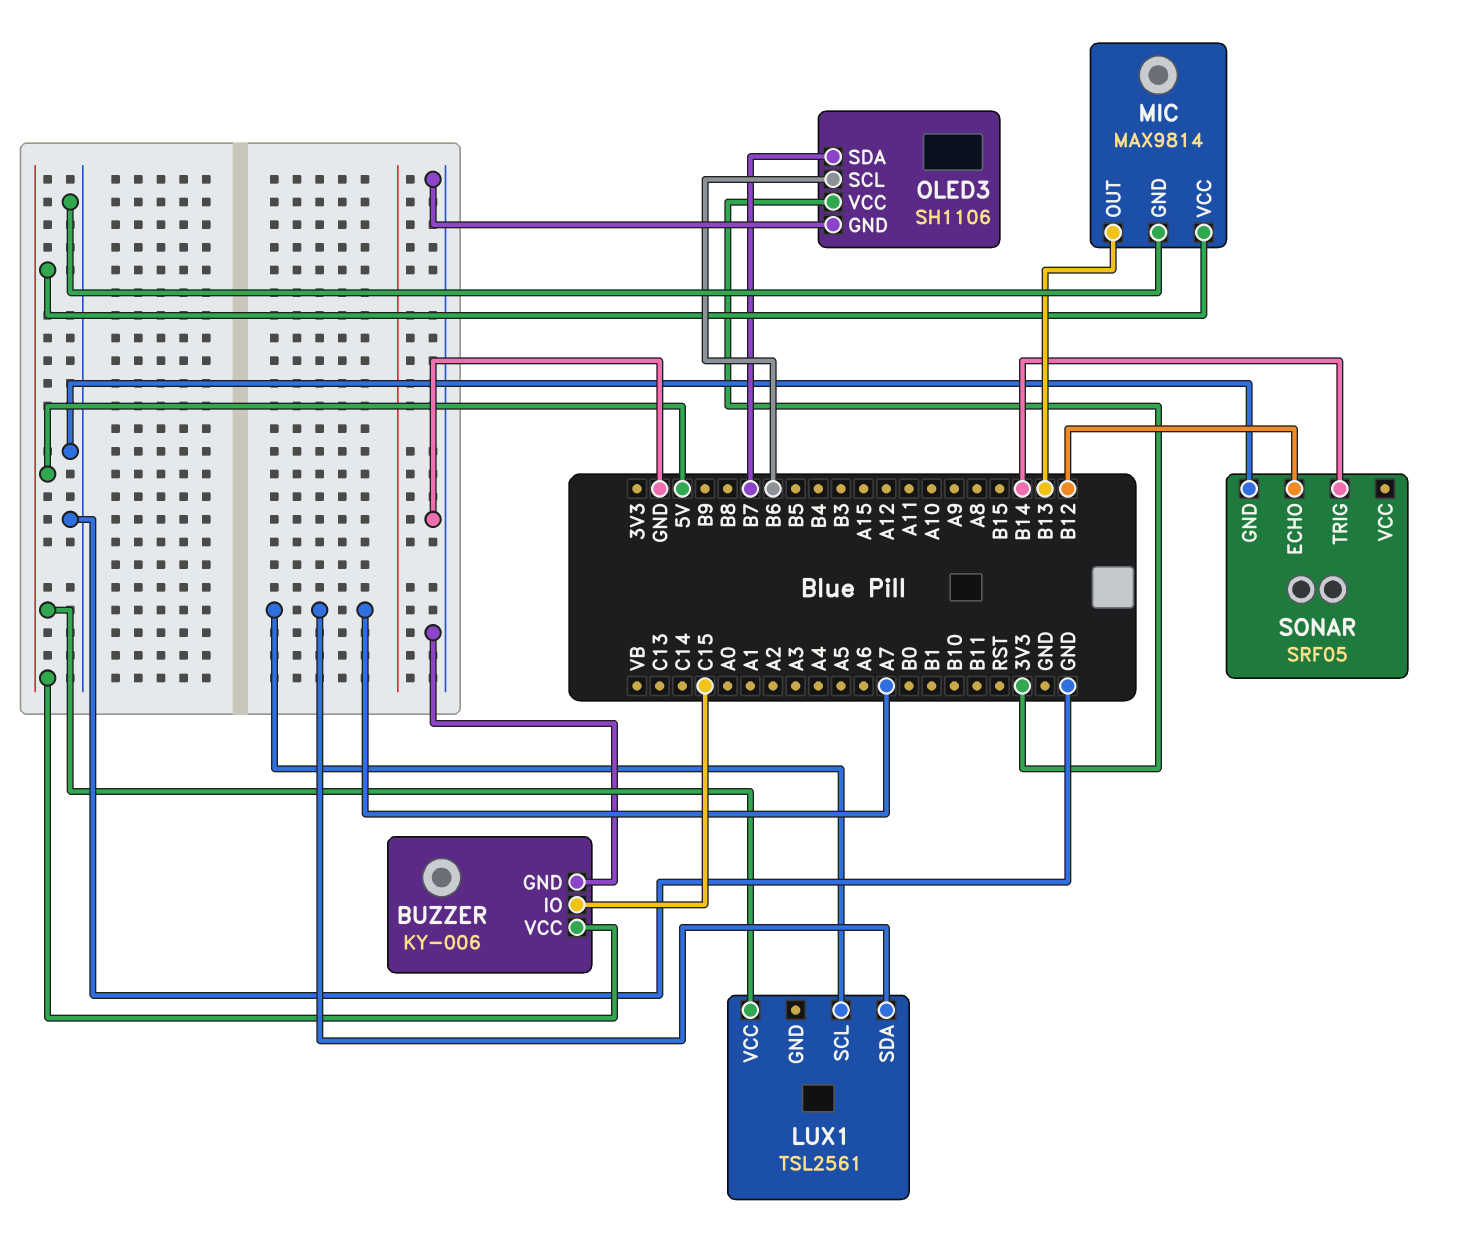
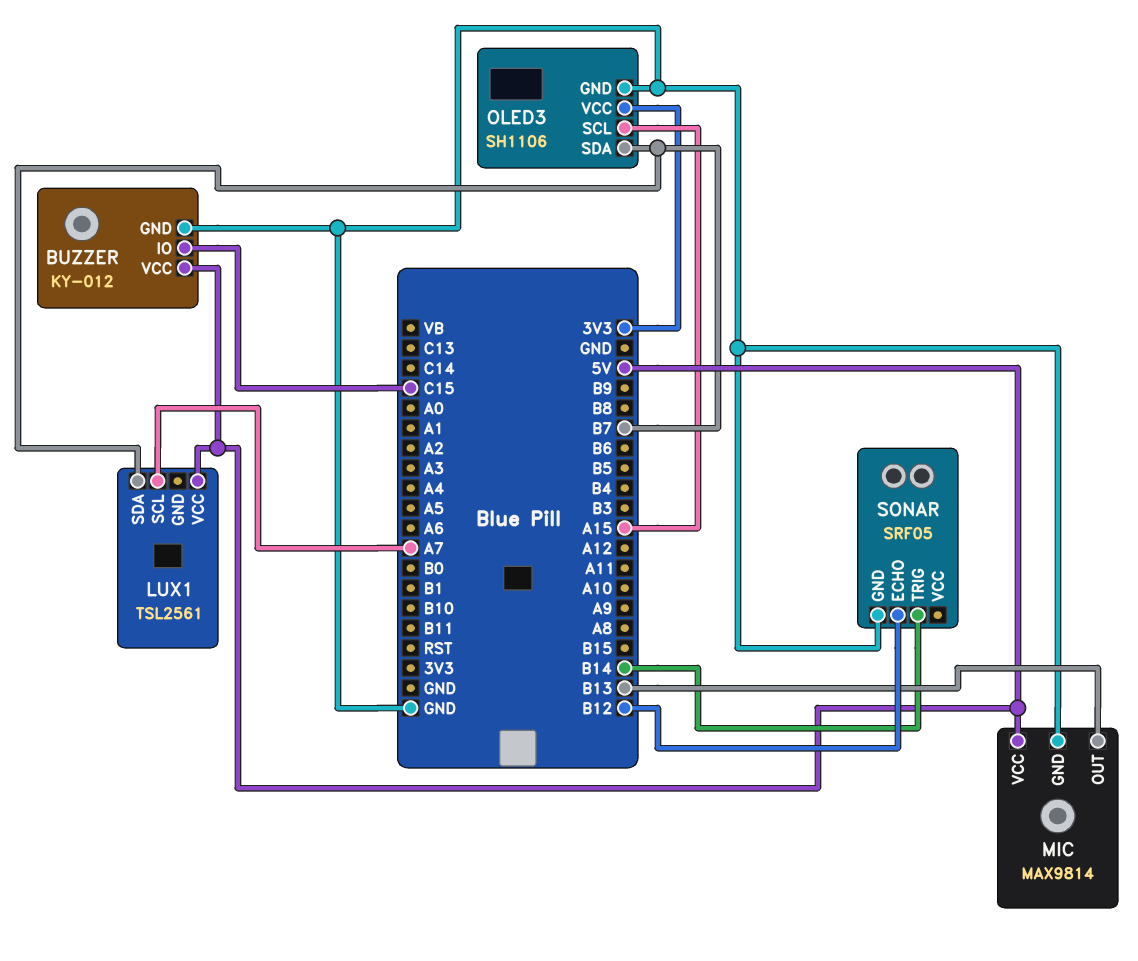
BUZZER: KY-006 -> KY-012
LUX1 pin SDA: A7 -> B7
OLED3 pin SCL: B6 -> A15

